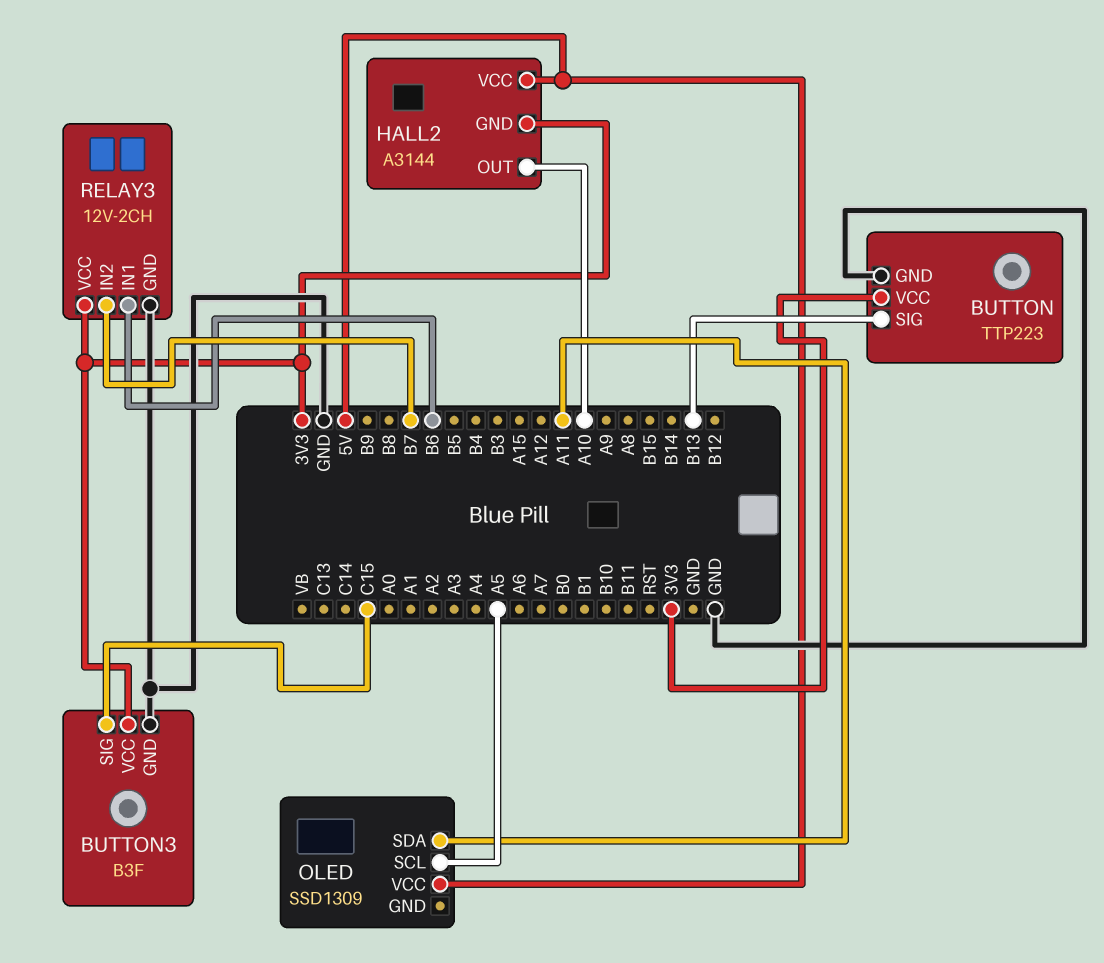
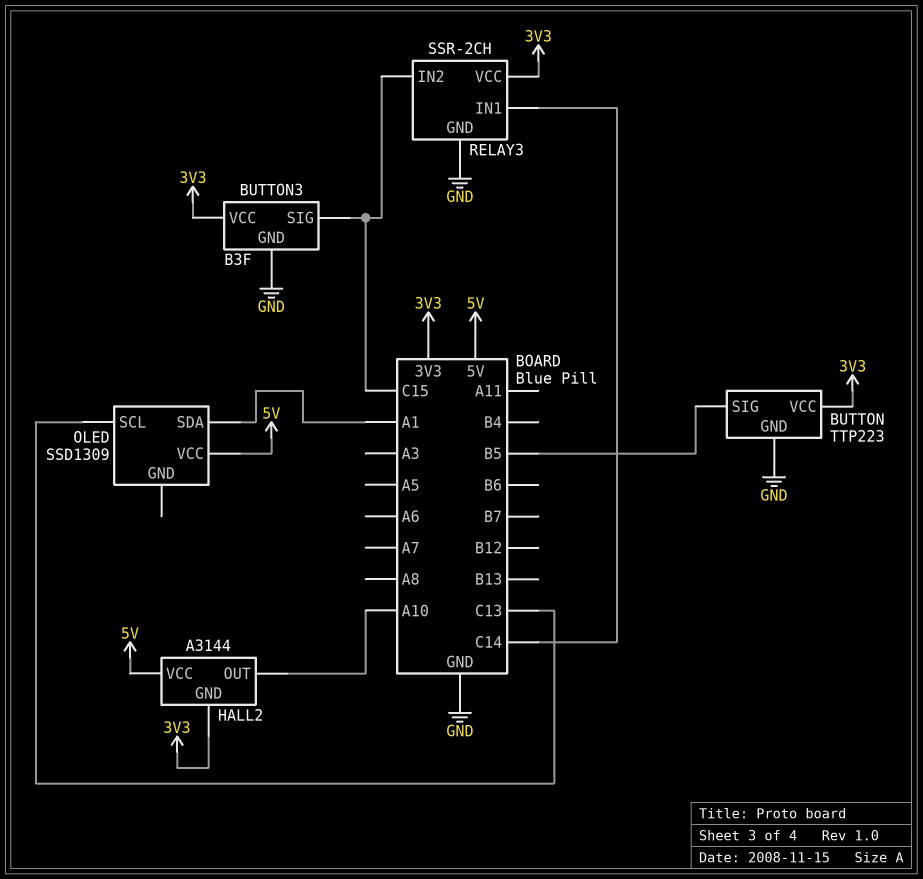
BUTTON pin SIG: B13 -> B5
OLED pin SCL: A5 -> C13
OLED pin SDA: A11 -> A1
RELAY3: 12V-2CH -> SSR-2CH
RELAY3 pin IN1: B6 -> C14
RELAY3 pin IN2: B7 -> C15

